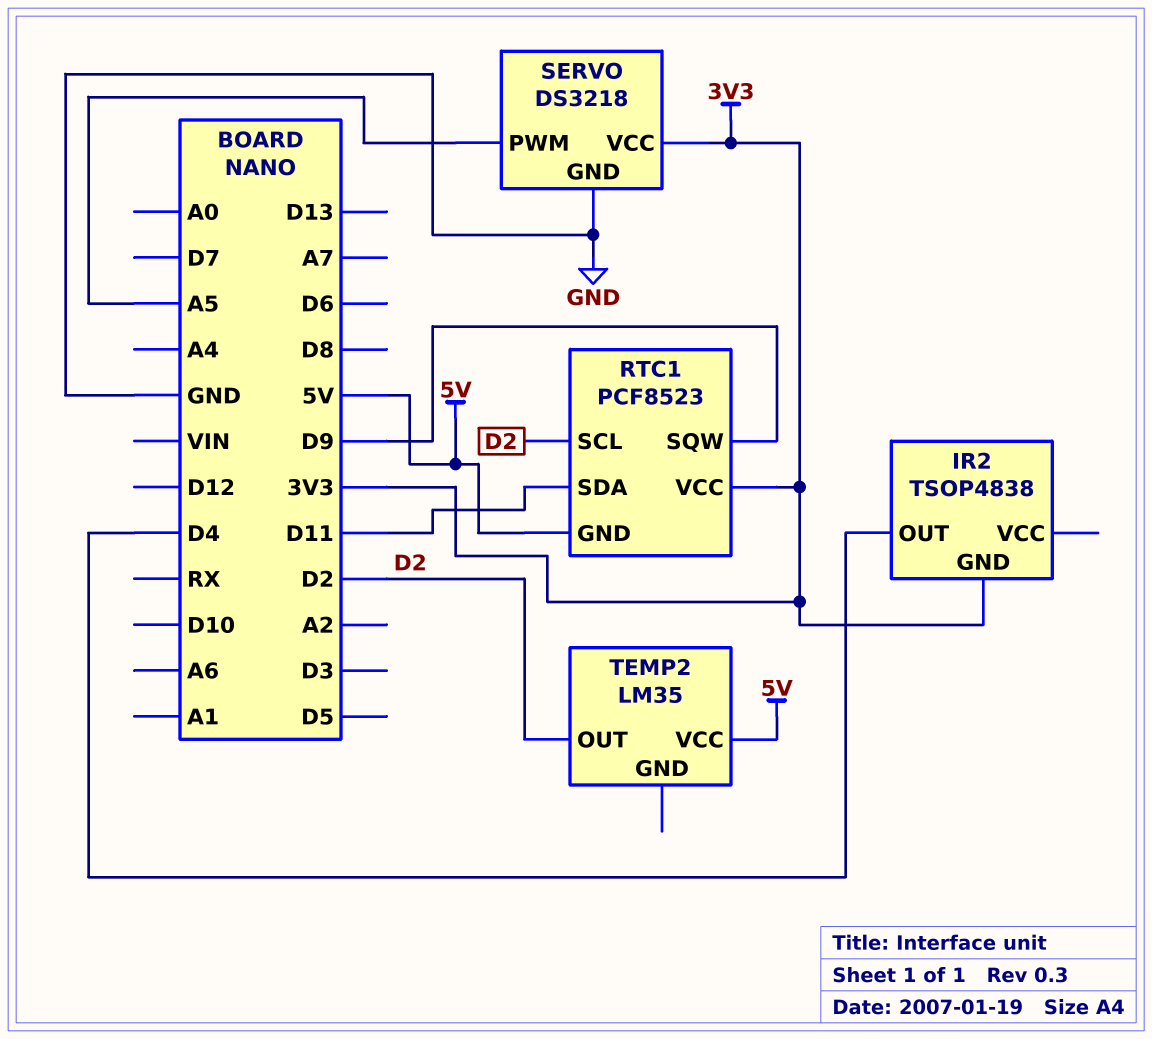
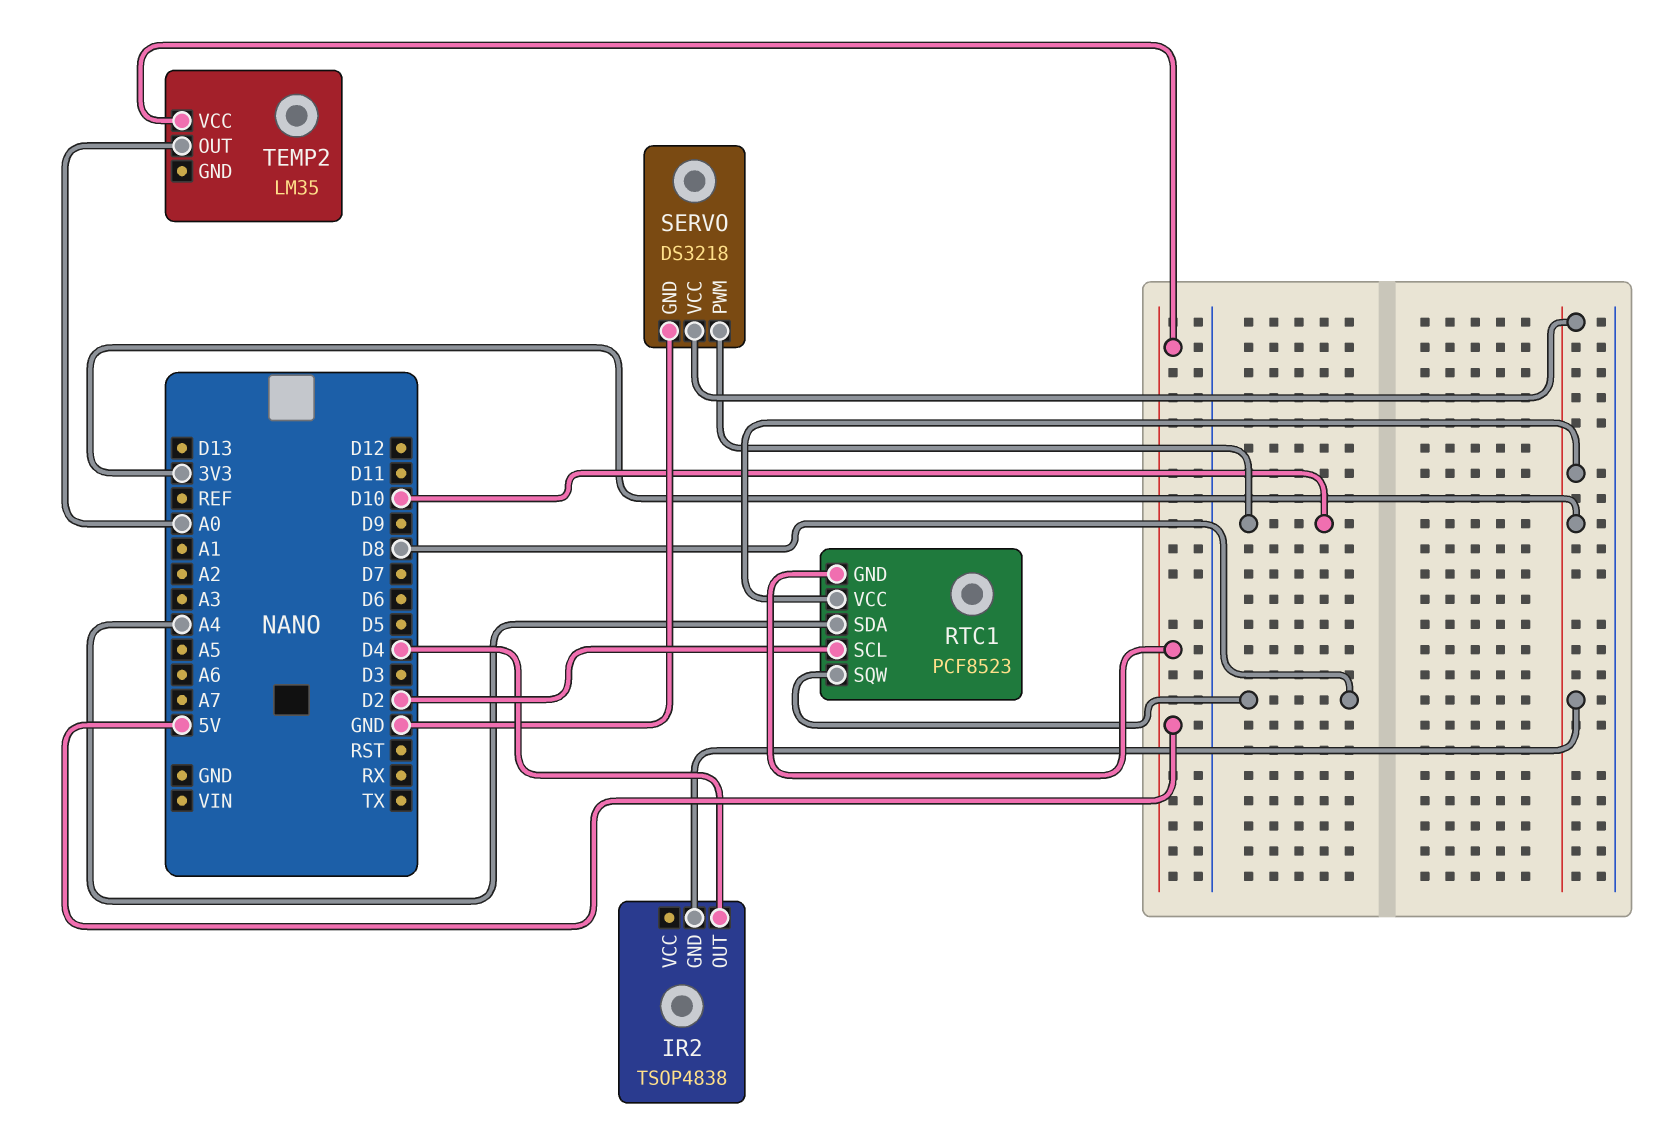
RTC1 pin SDA: D11 -> A4
RTC1 pin SQW: D9 -> D8
SERVO pin PWM: A5 -> D10
TEMP2 pin OUT: D2 -> A0

